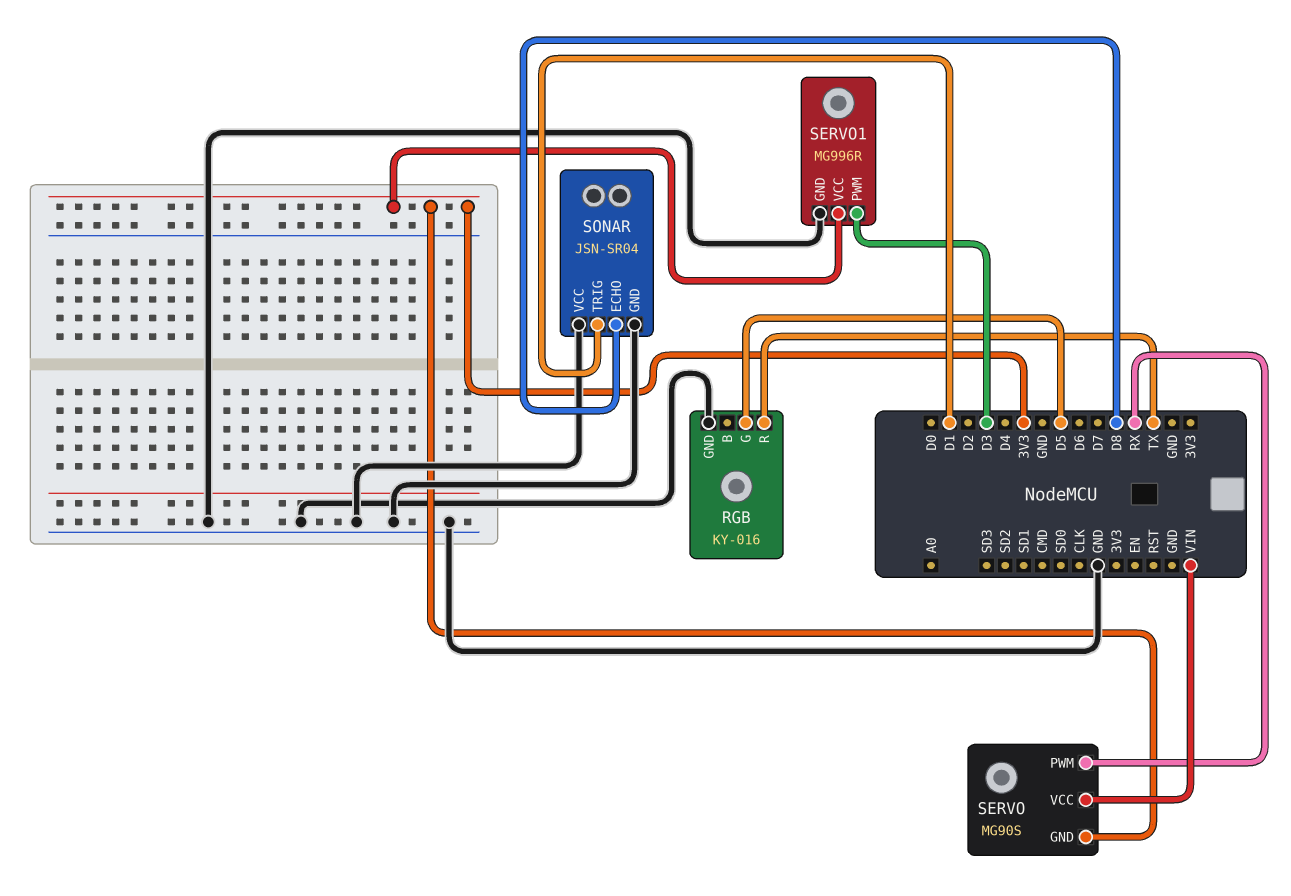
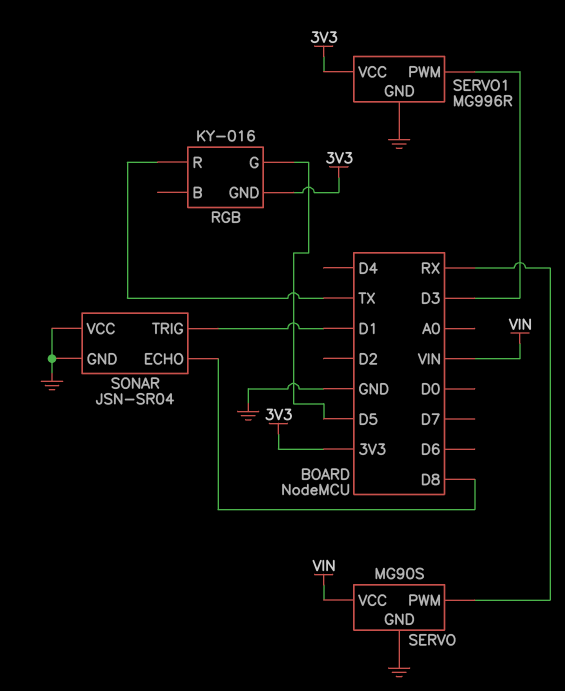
RGB pin GND: GND -> 3V3
SERVO pin GND: 3V3 -> GND

